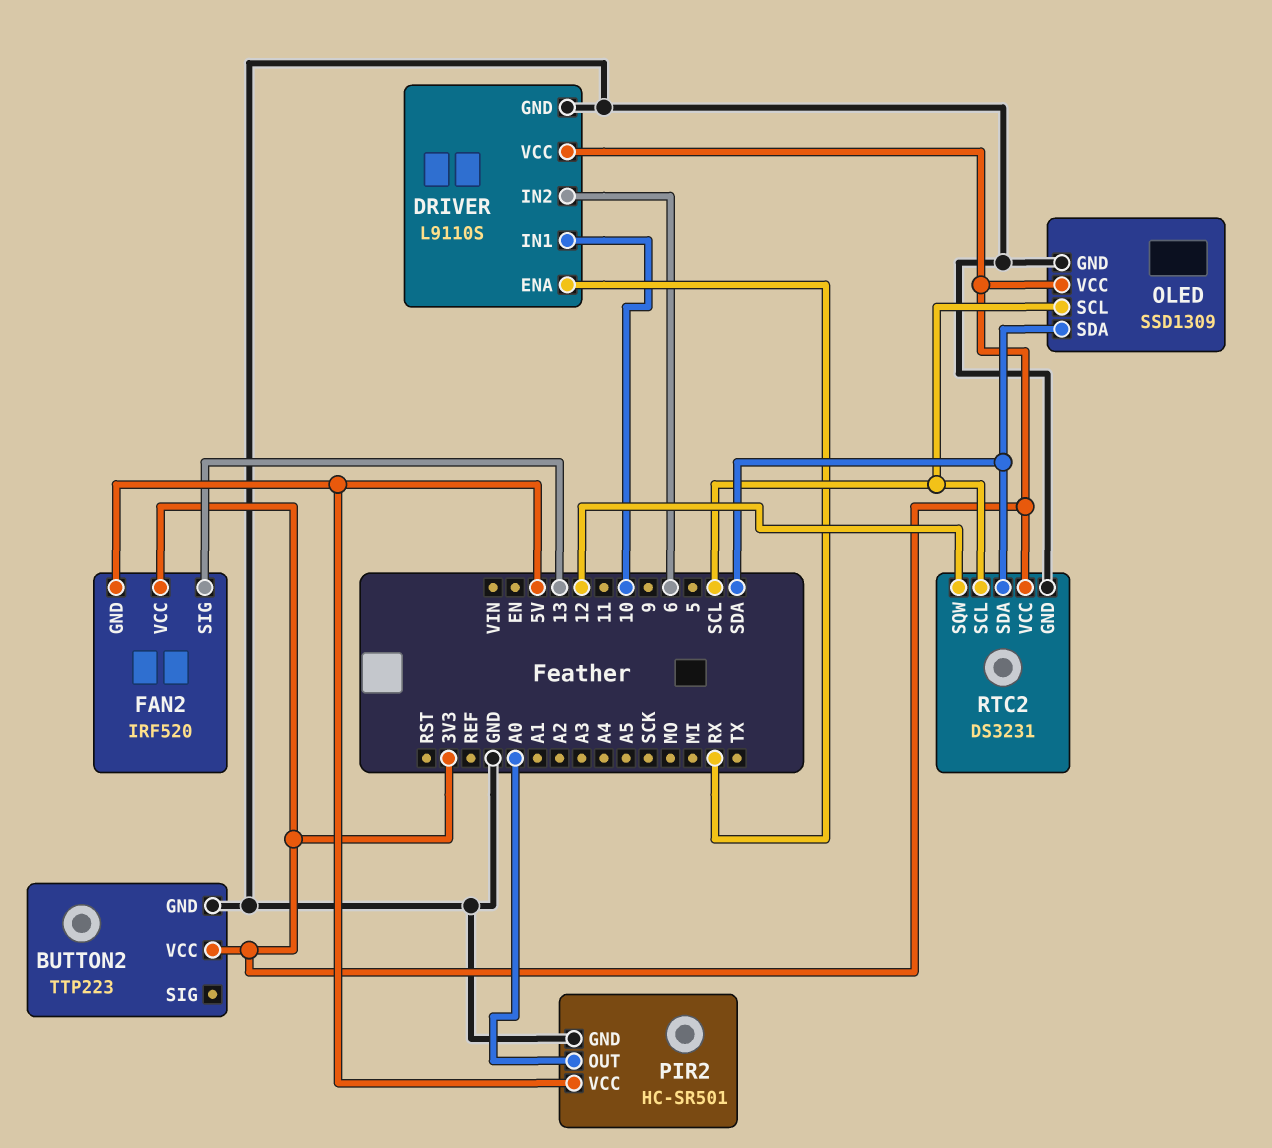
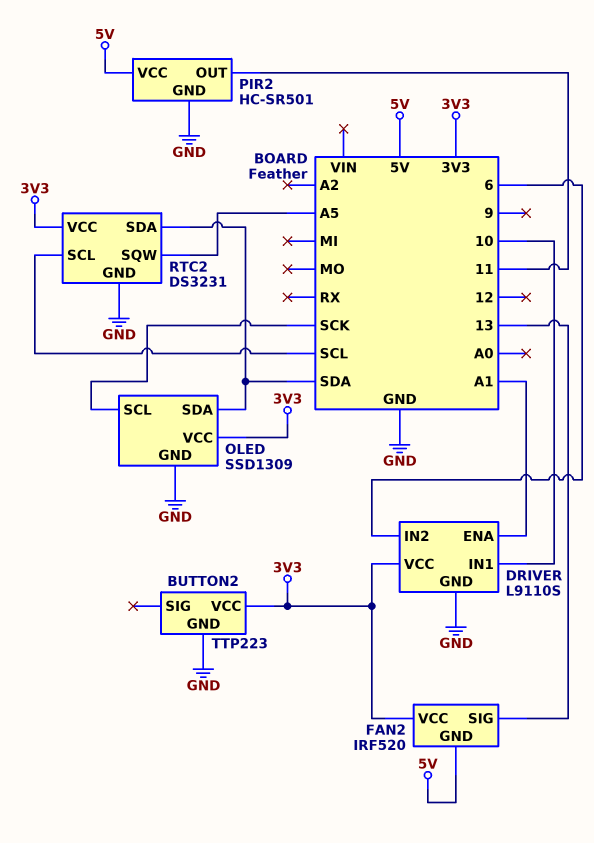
DRIVER pin ENA: RX -> A1
OLED pin SCL: SCL -> SCK
PIR2 pin OUT: A0 -> 11
RTC2 pin SQW: 12 -> A5

